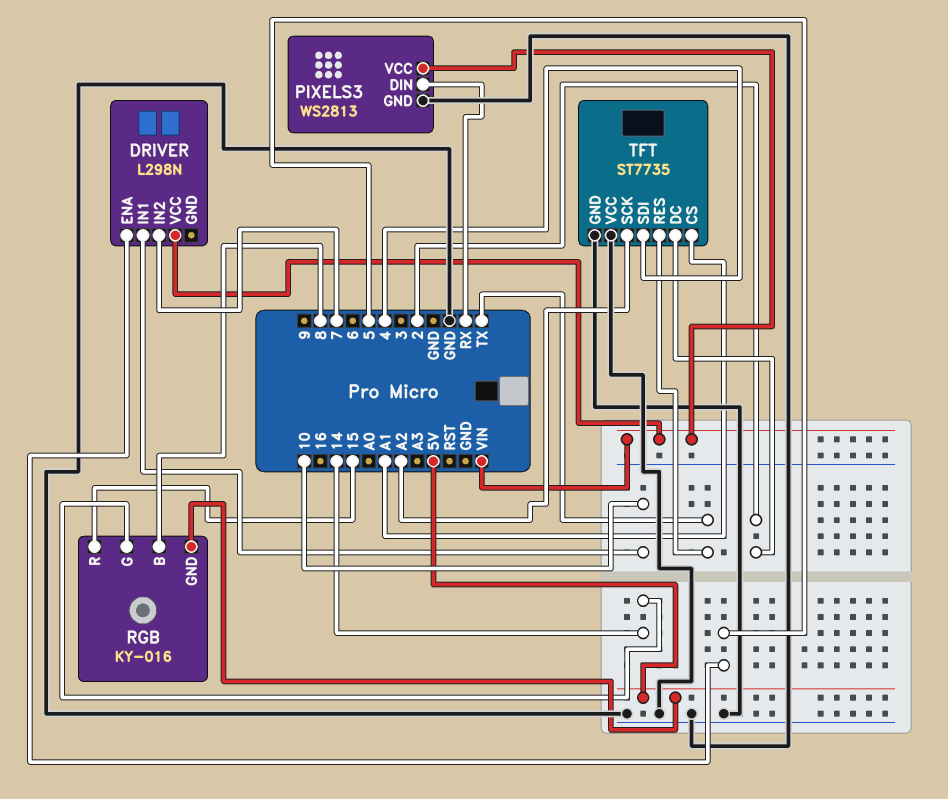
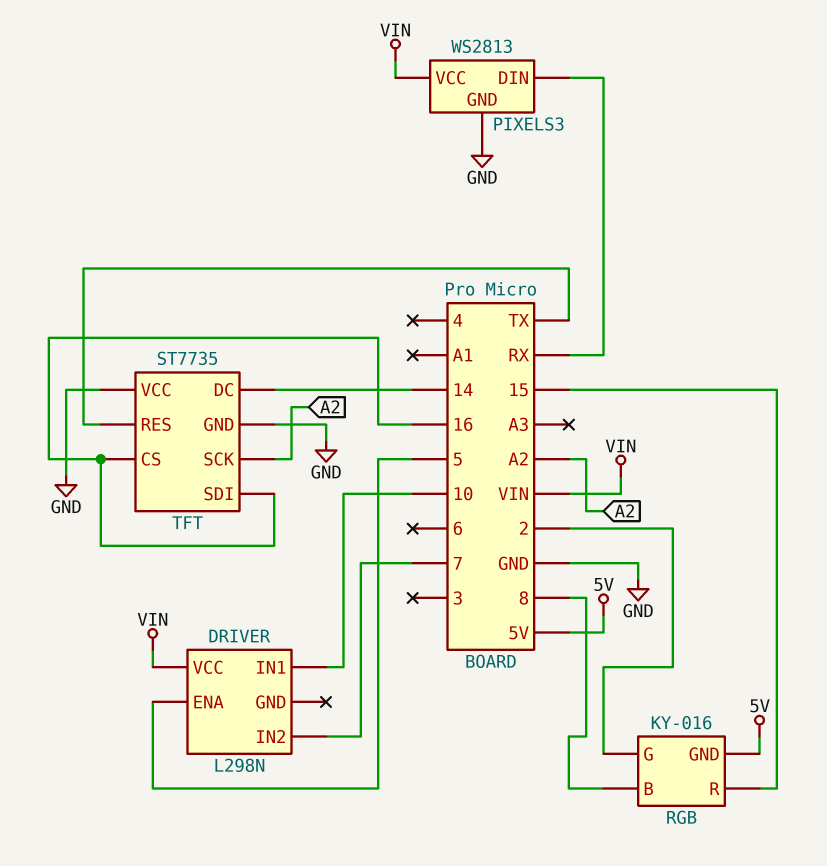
RGB pin G: 14 -> 2
TFT pin CS: A1 -> 16
TFT pin DC: 2 -> 14
TFT pin SDI: 4 -> 16

